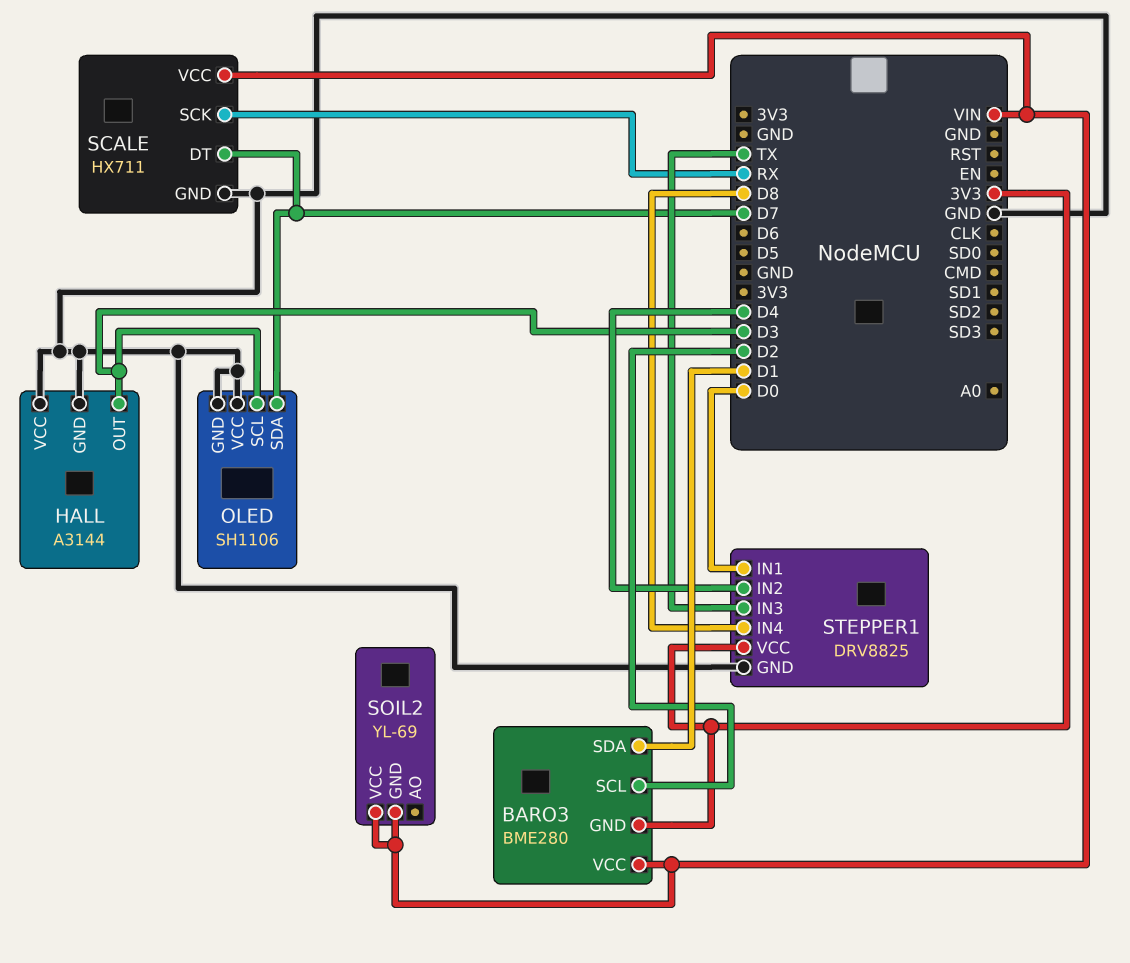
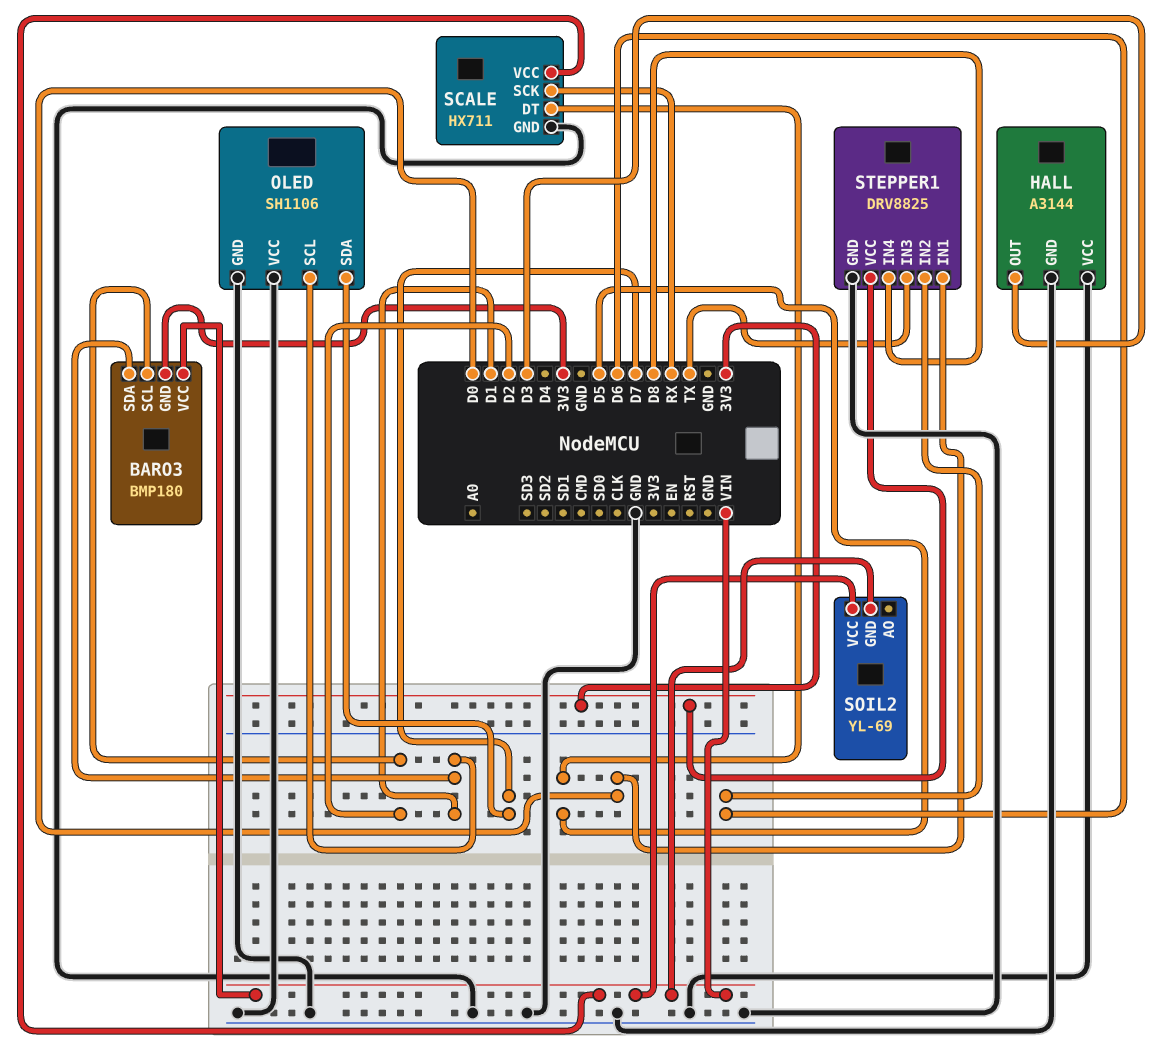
BARO3: BME280 -> BMP180
OLED pin SCL: D3 -> D1
SCALE pin DT: D7 -> D5
STEPPER1 pin IN2: D4 -> D6

